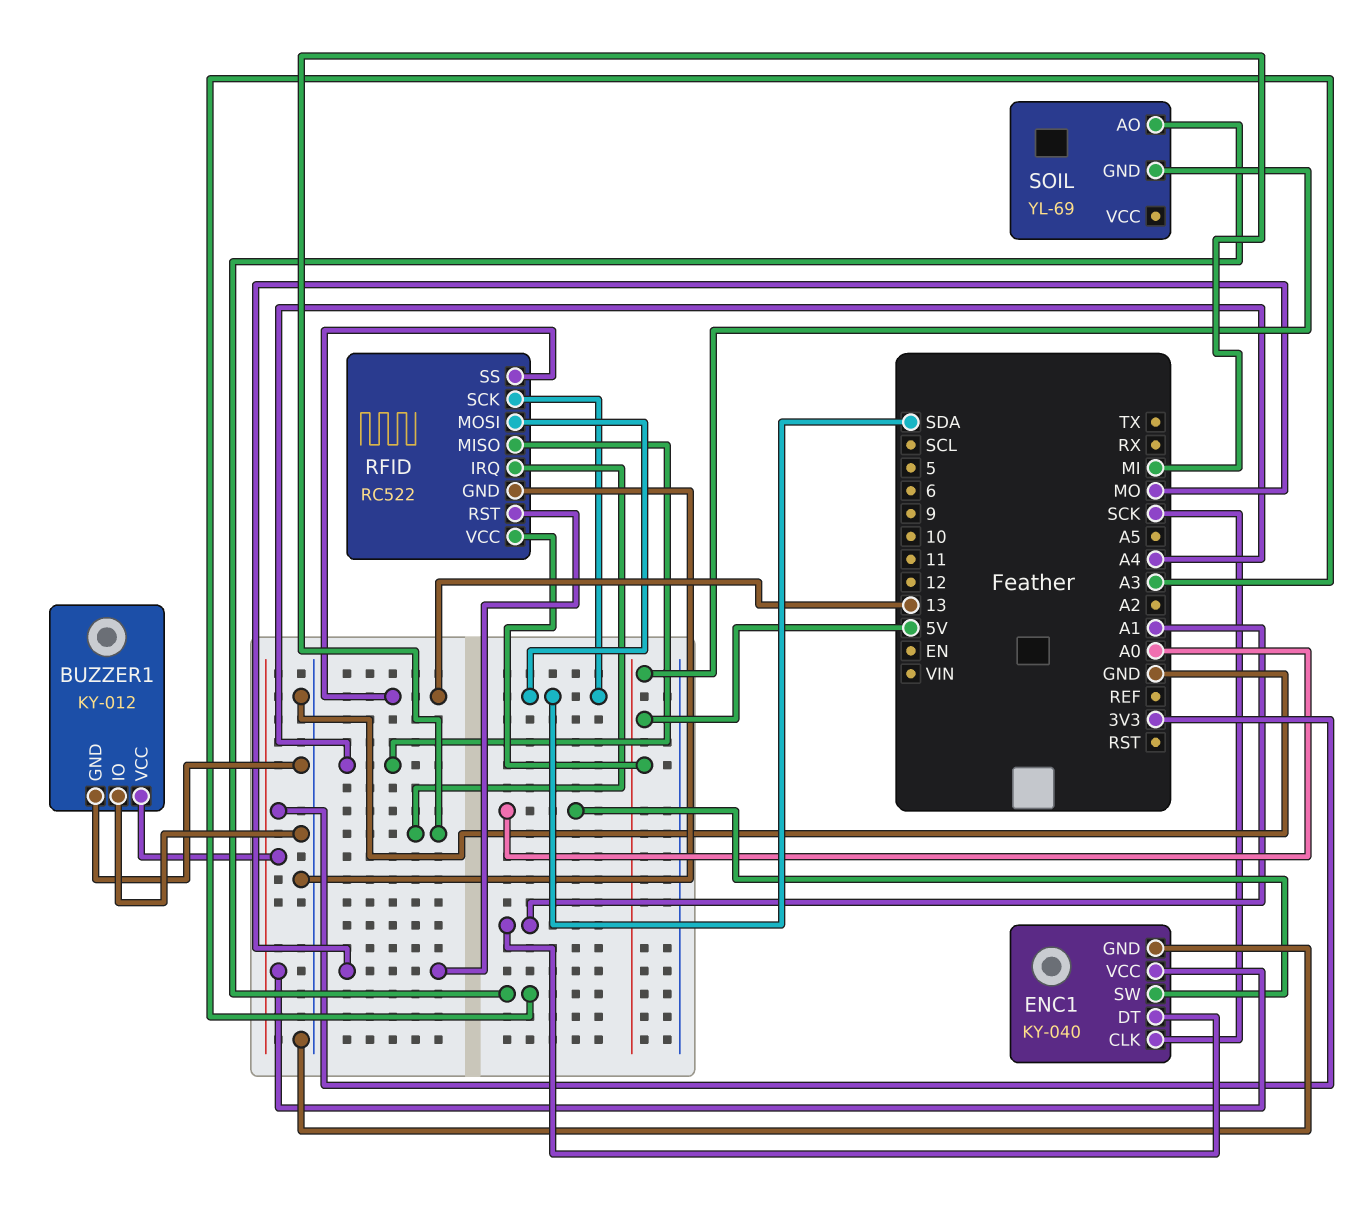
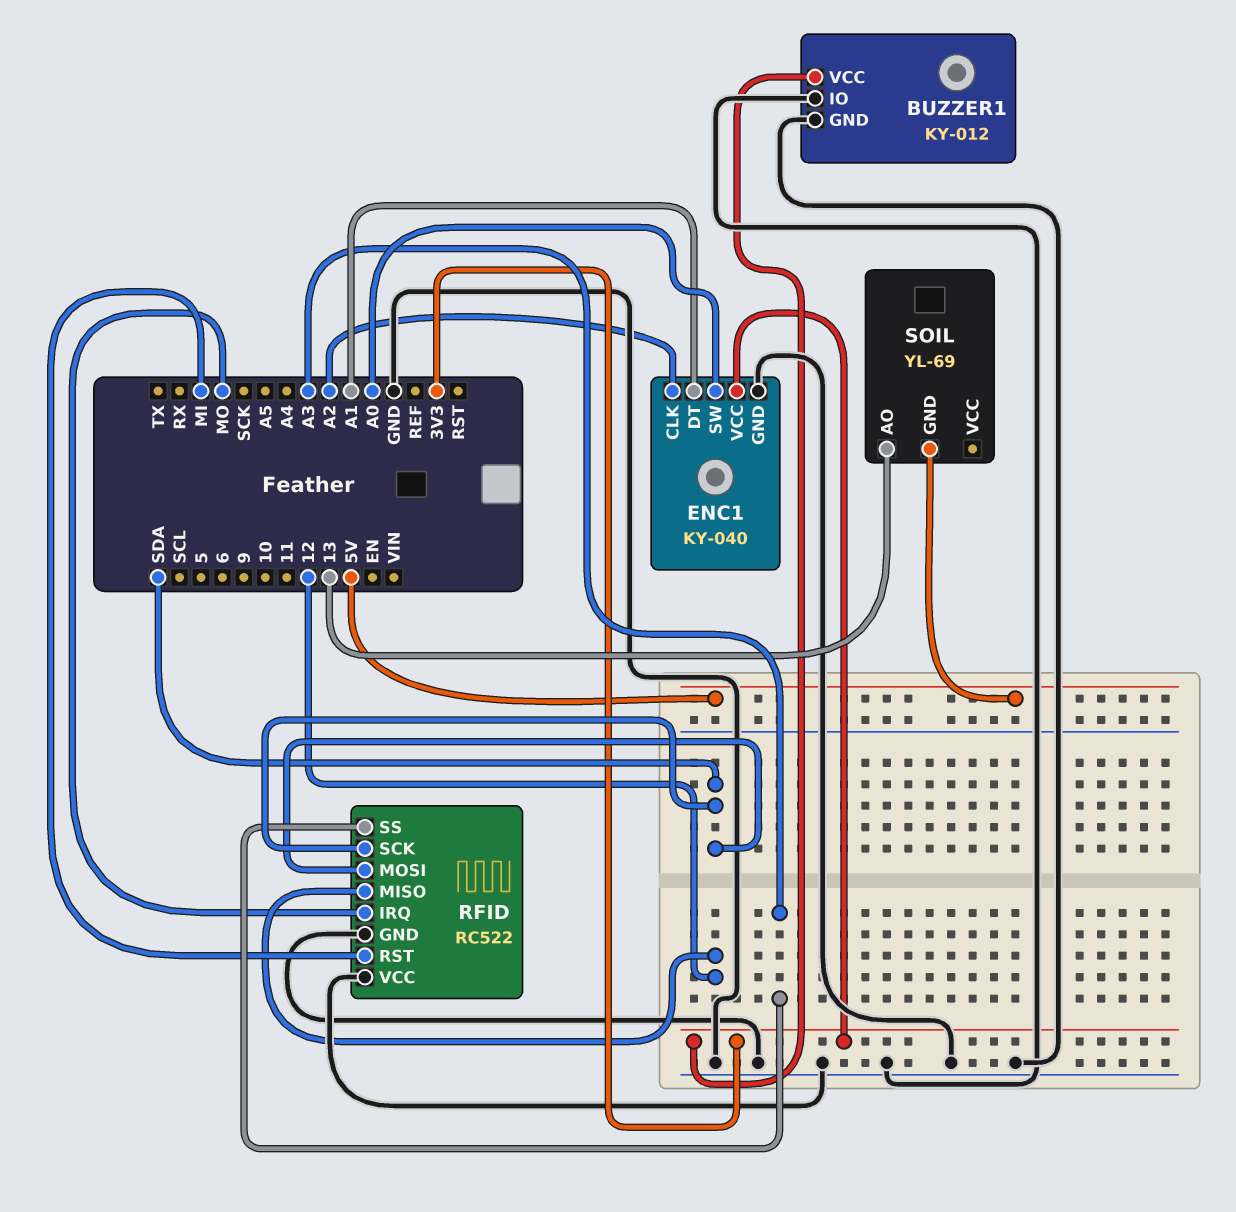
ENC1 pin CLK: SCK -> A2
RFID pin IRQ: MI -> MO
RFID pin MISO: A4 -> 12
RFID pin RST: MO -> MI
RFID pin SS: 13 -> A3
RFID pin VCC: 5V -> GND
SOIL pin AO: A3 -> 13

